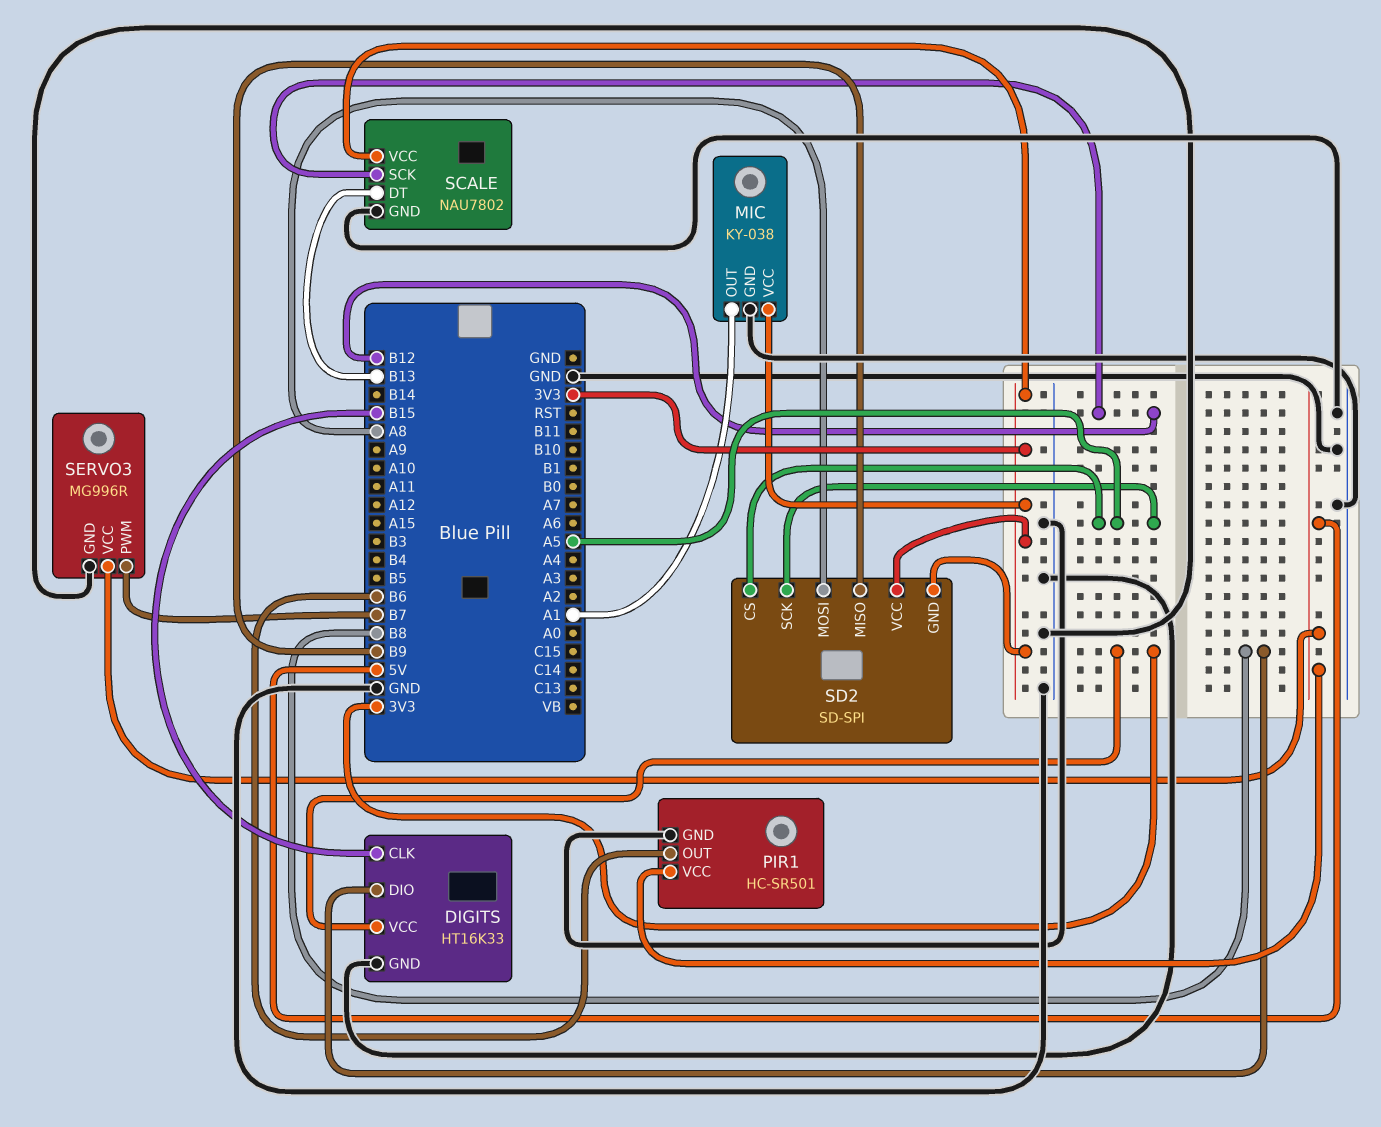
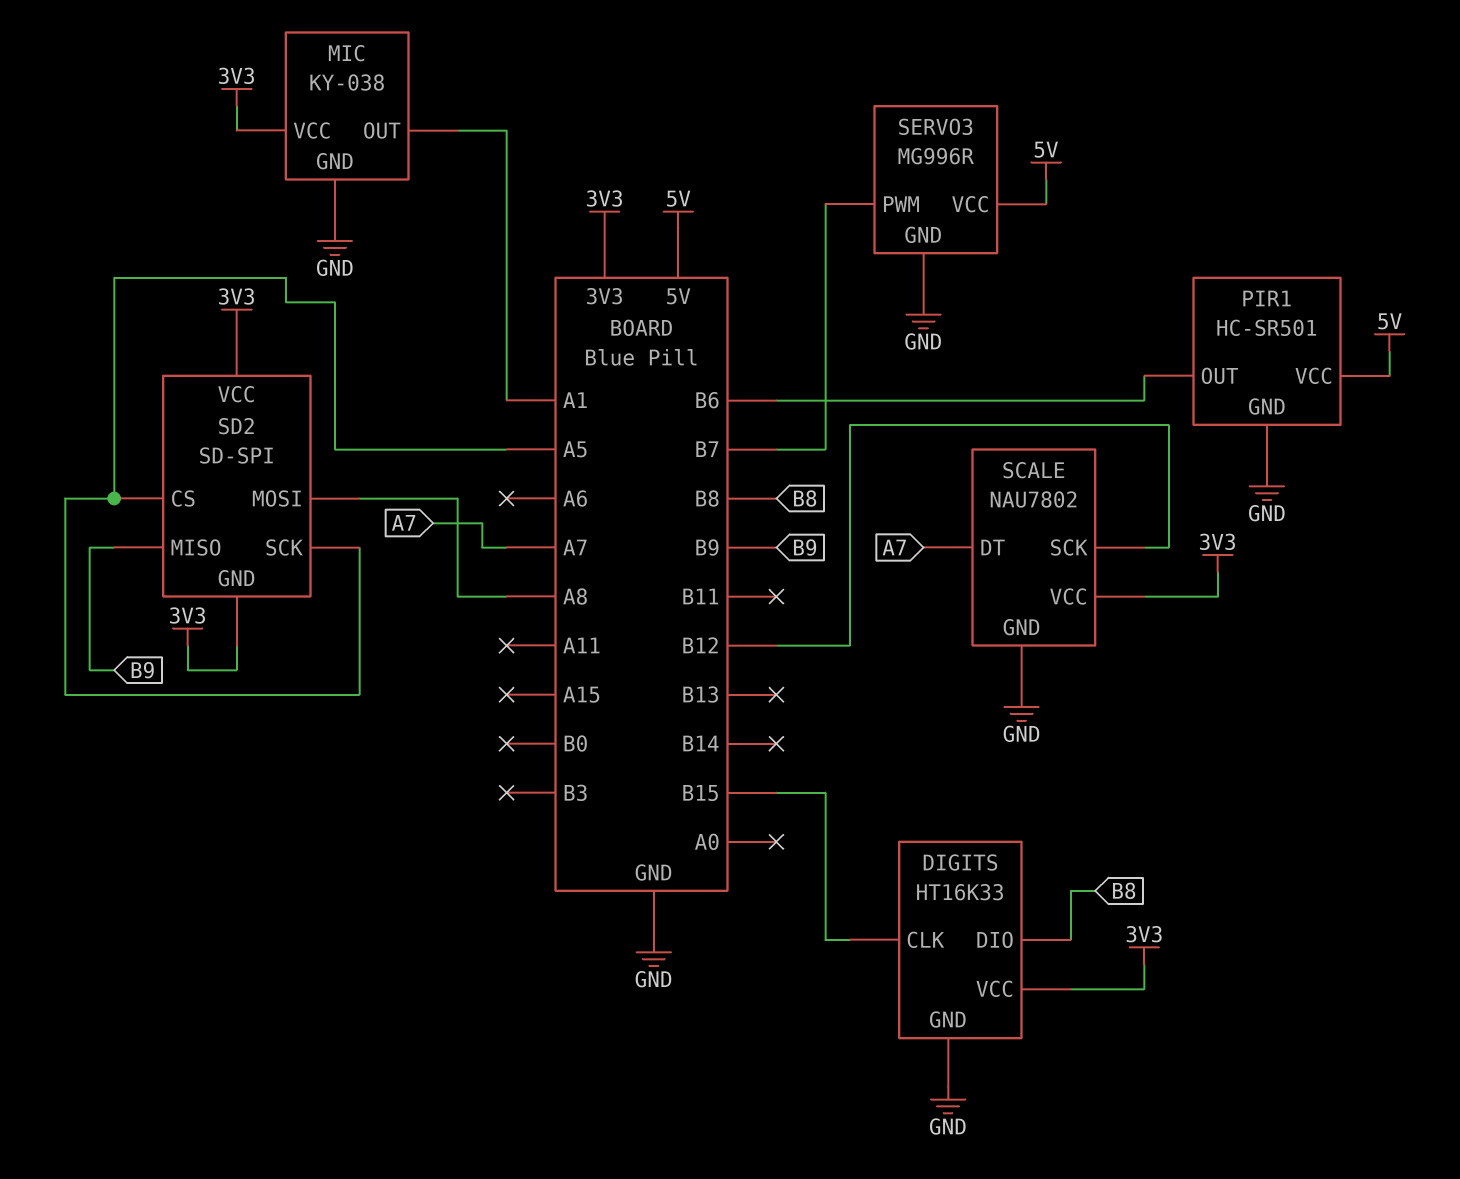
SCALE pin DT: B13 -> A7

